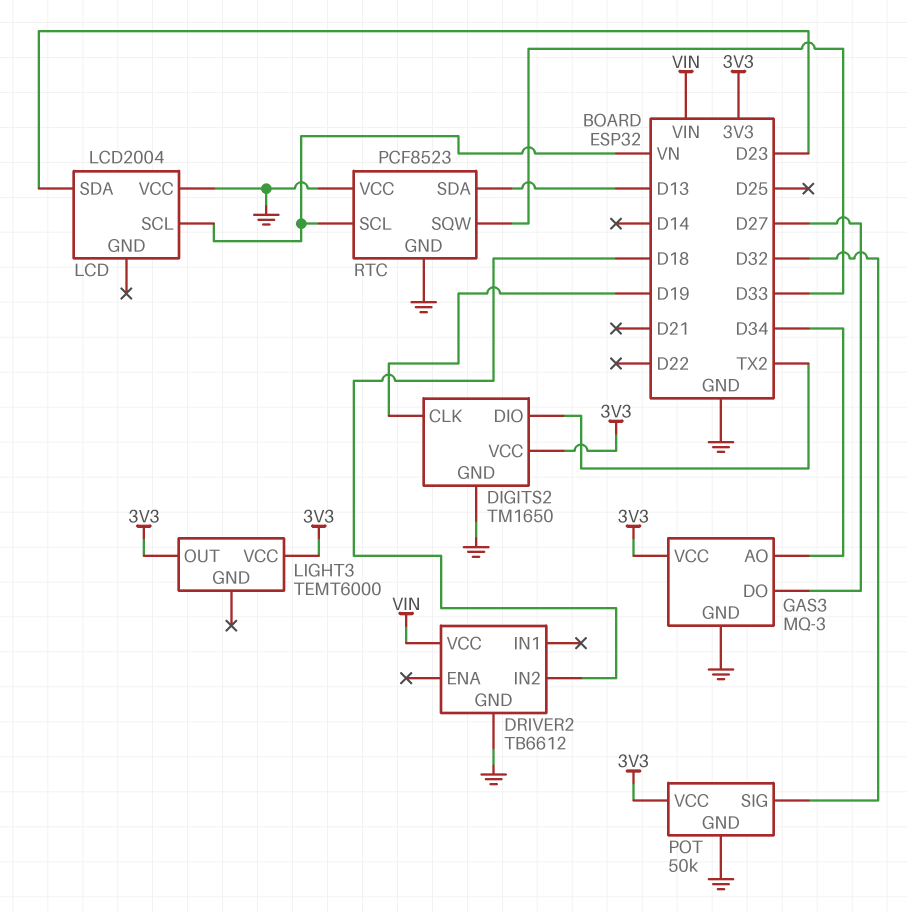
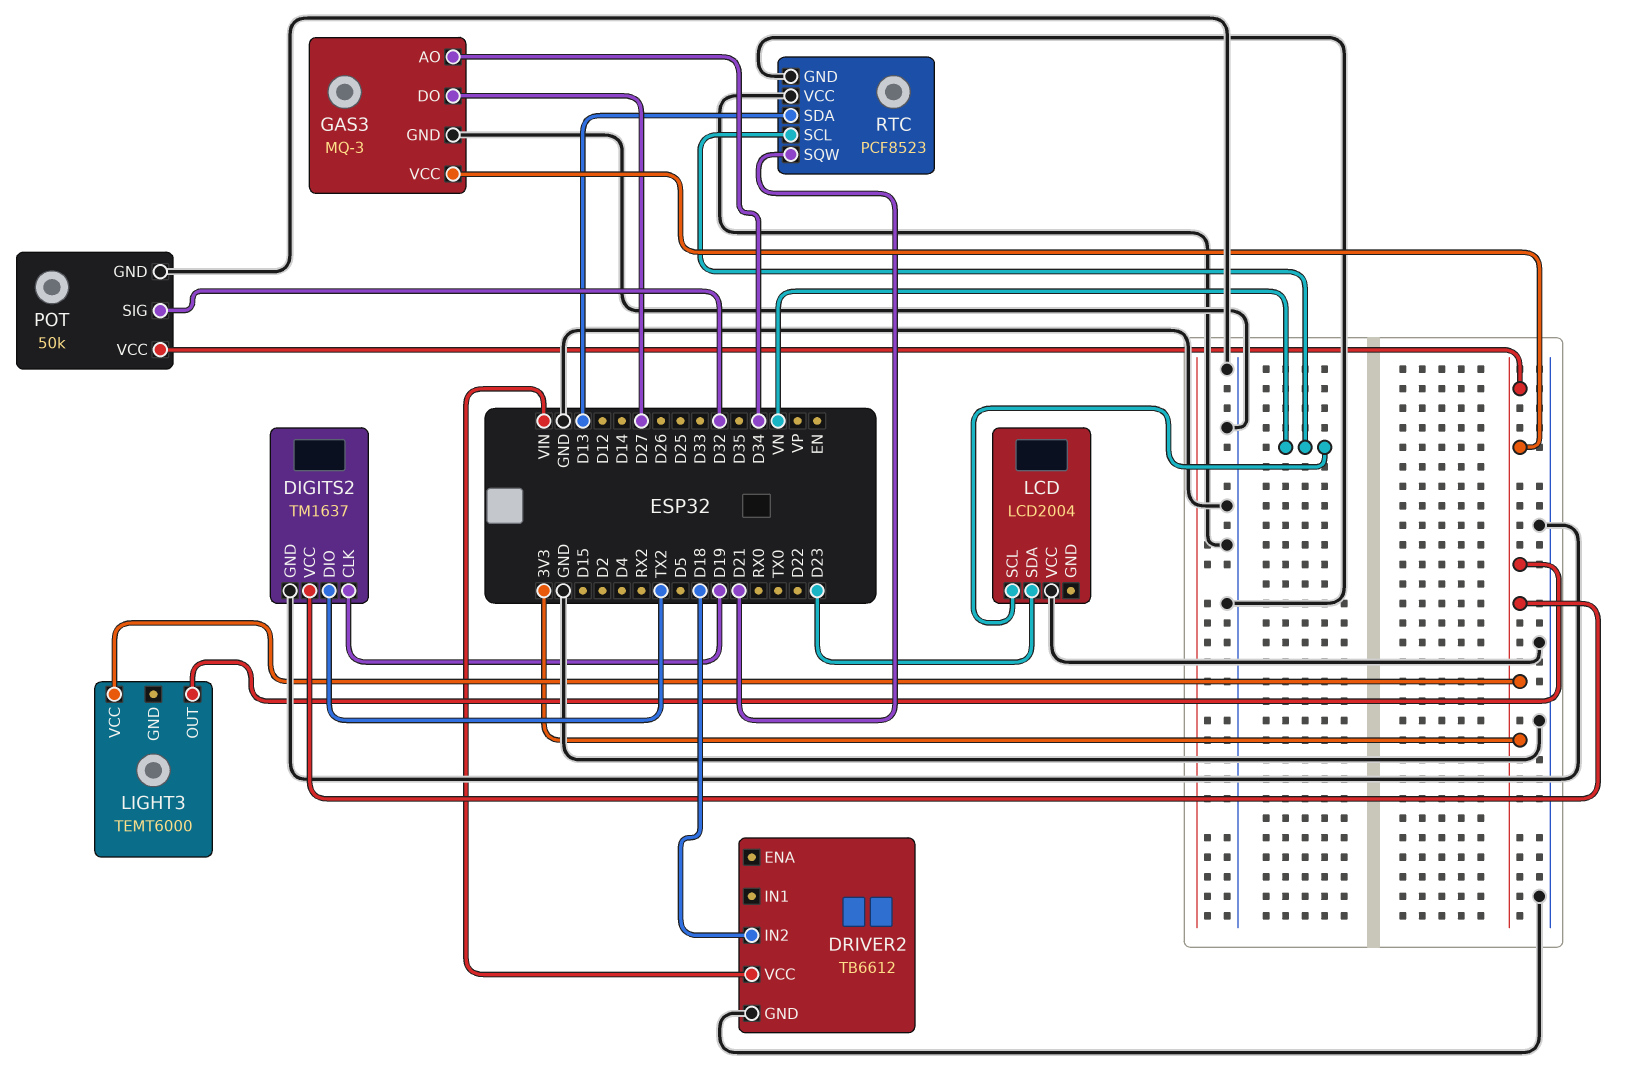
DIGITS2: TM1650 -> TM1637
RTC pin SQW: D33 -> D21

